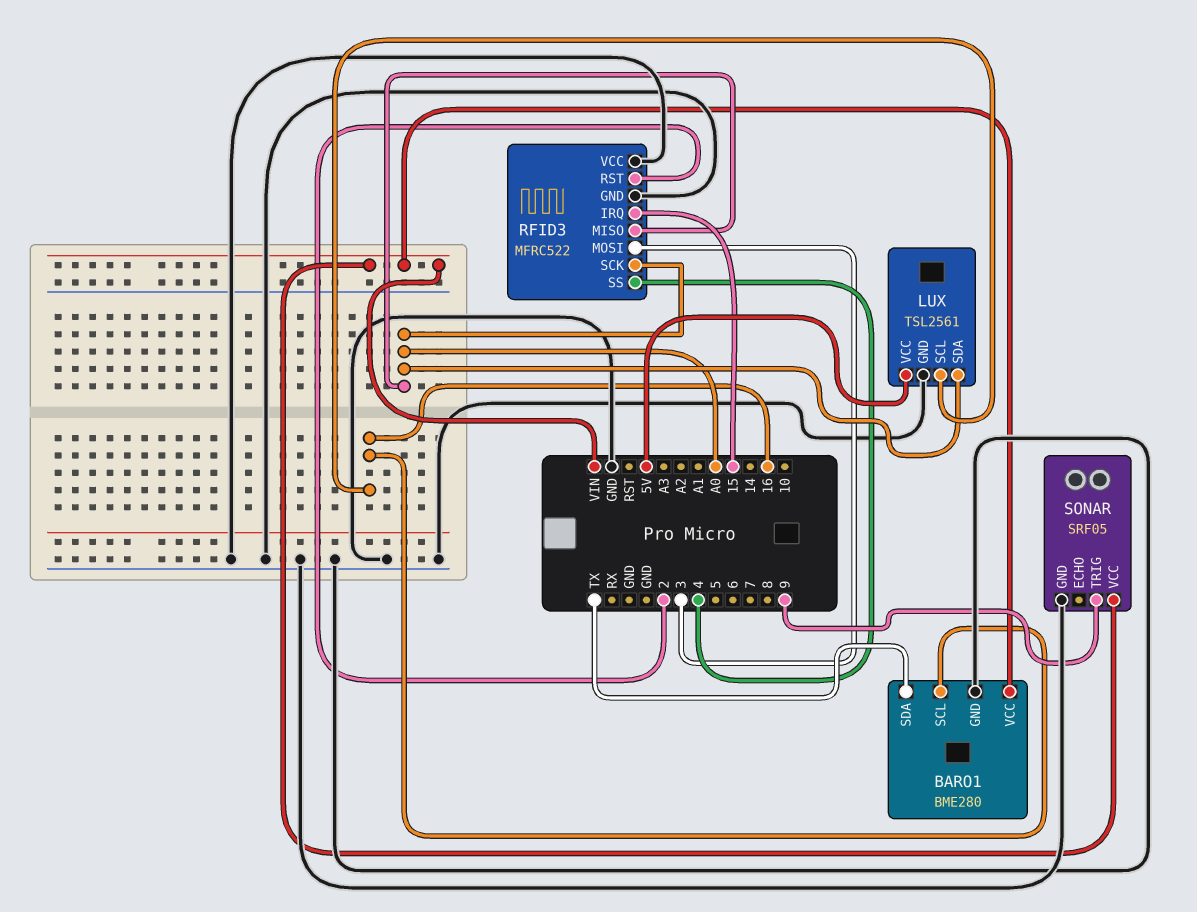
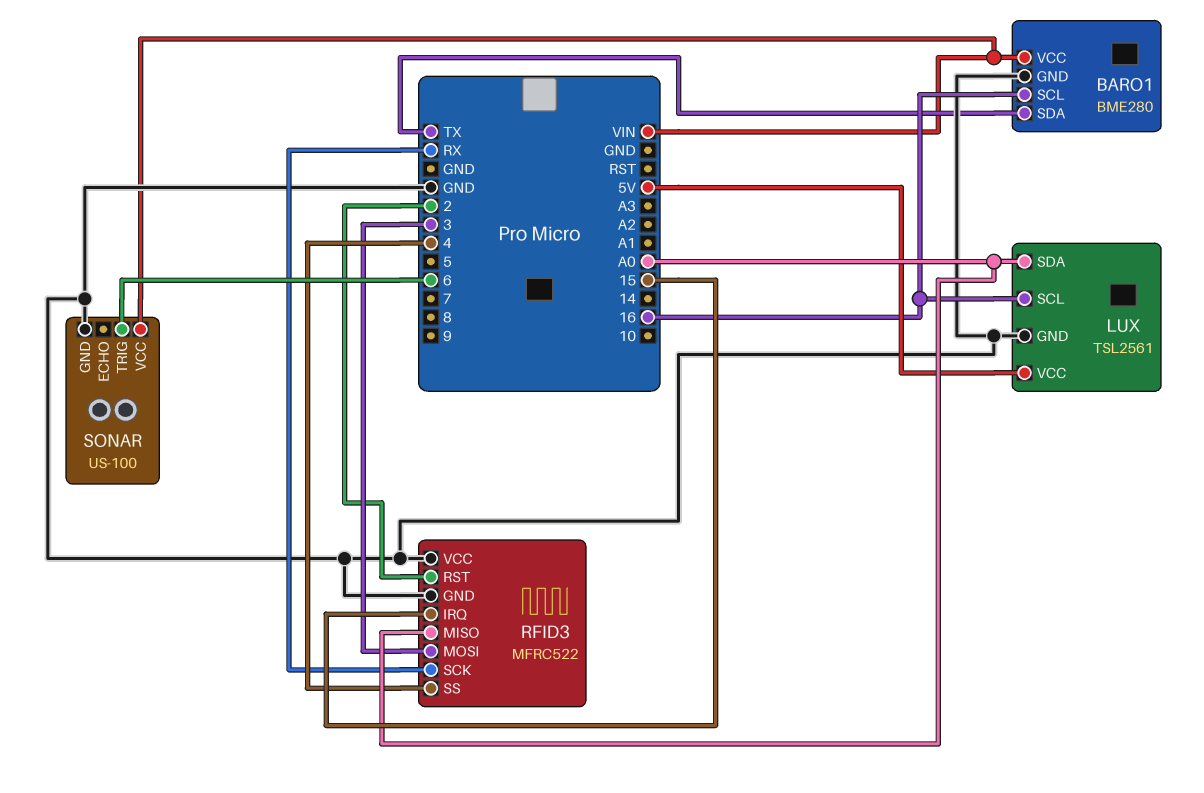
RFID3 pin SCK: A0 -> RX
SONAR: SRF05 -> US-100
SONAR pin TRIG: 9 -> 6

